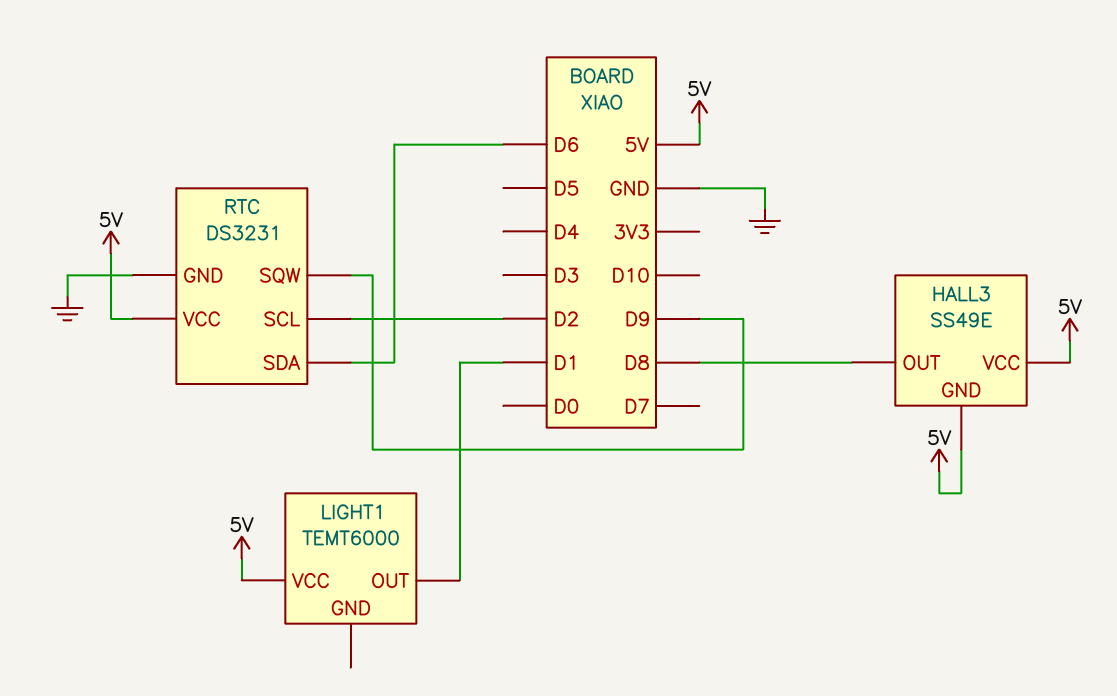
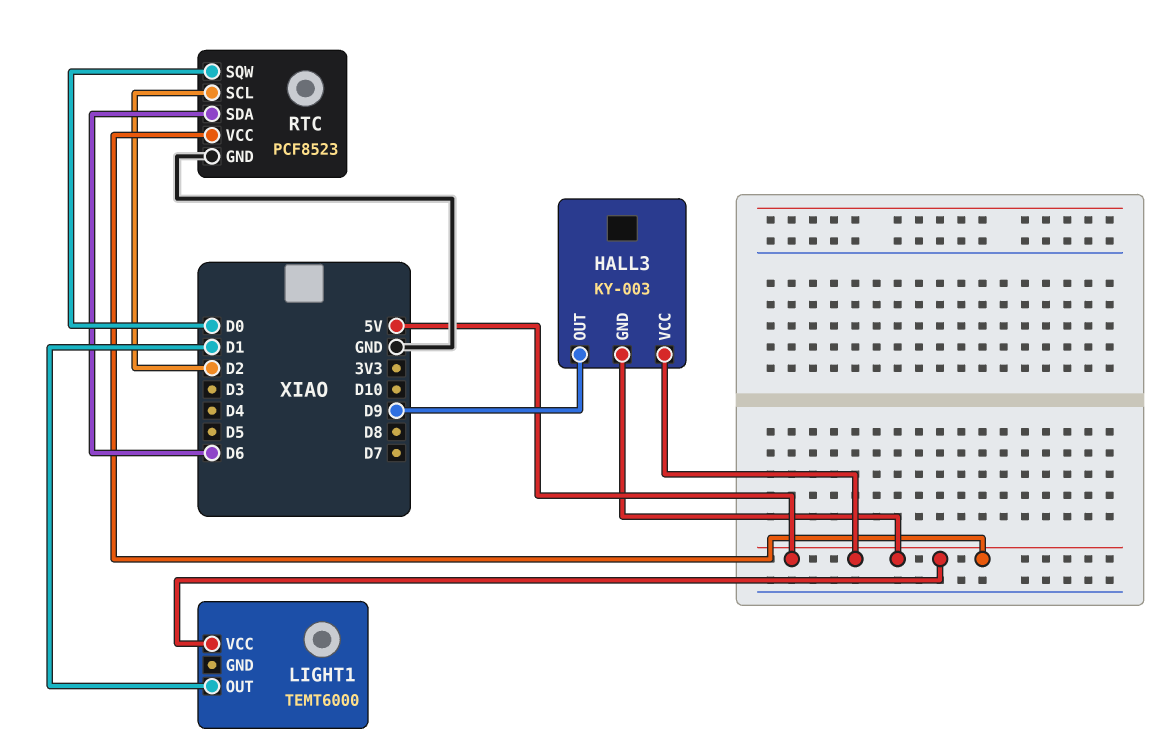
HALL3: SS49E -> KY-003
HALL3 pin OUT: D8 -> D9
RTC: DS3231 -> PCF8523
RTC pin SQW: D9 -> D0

